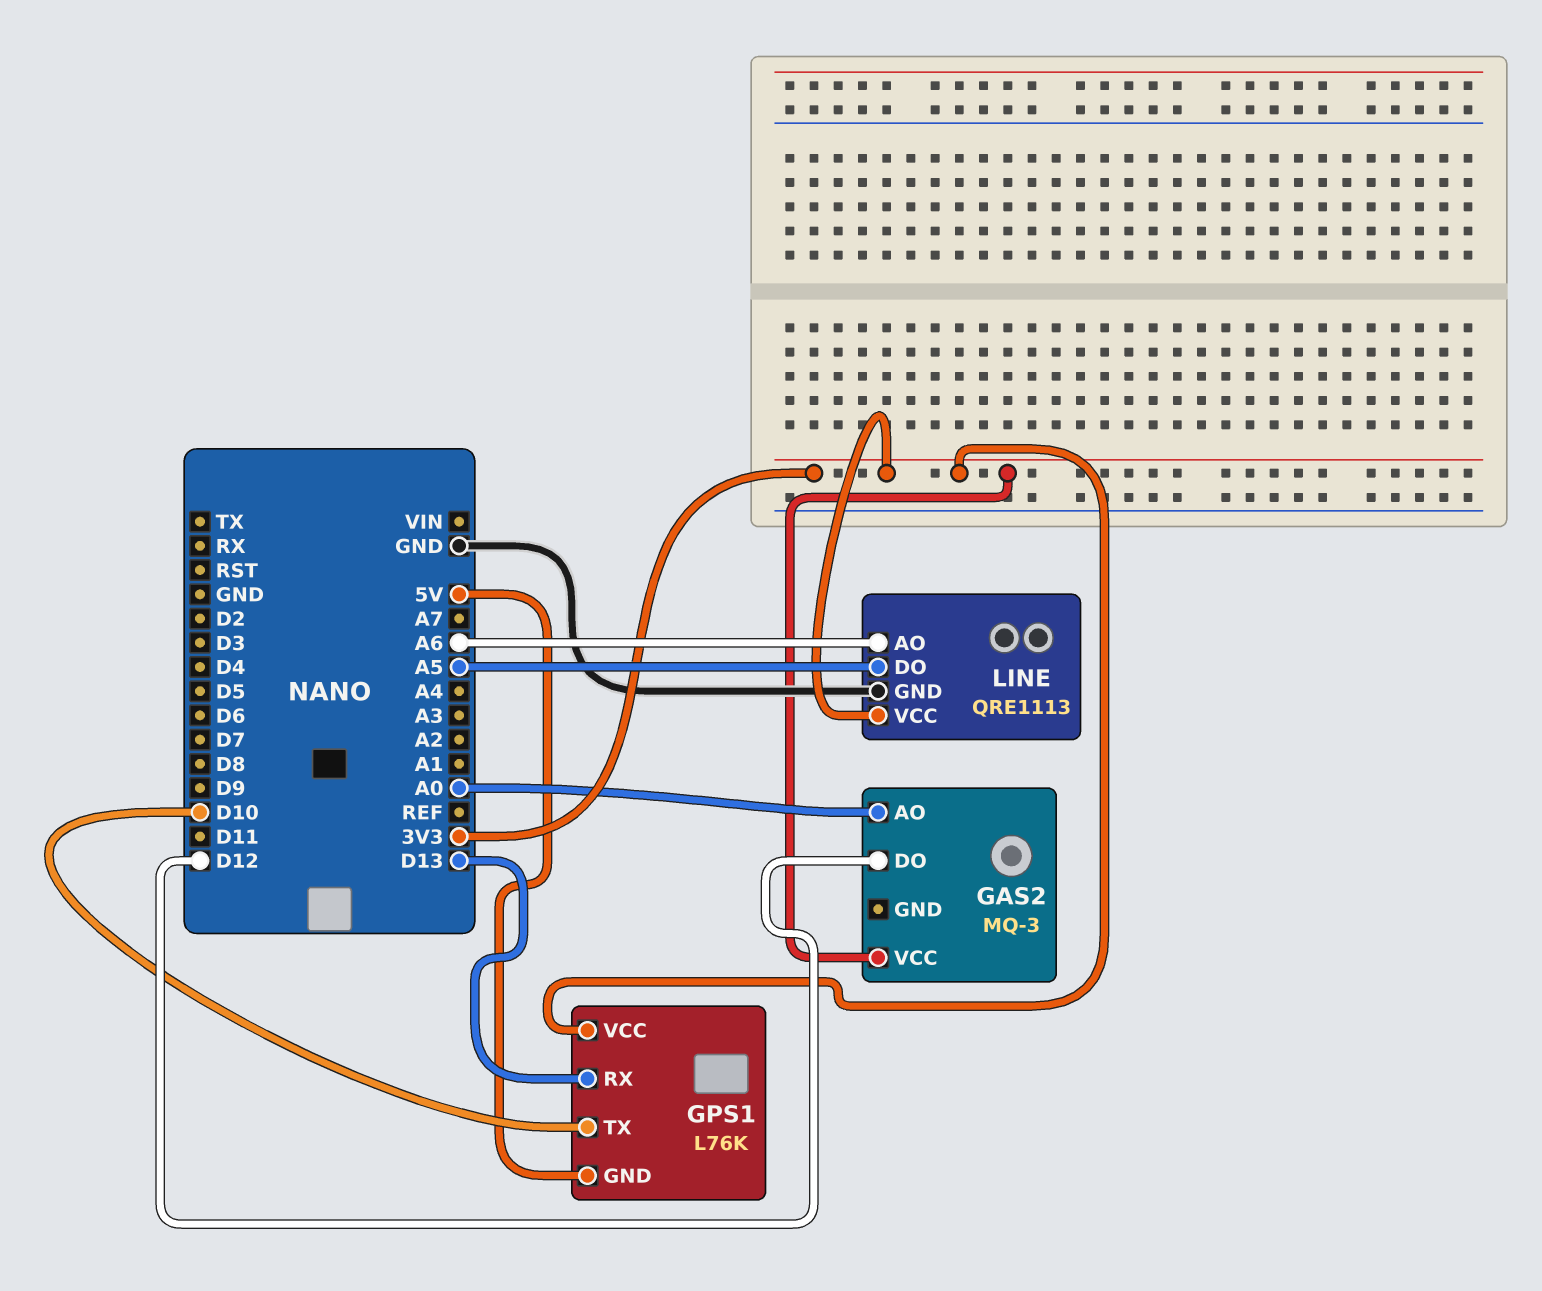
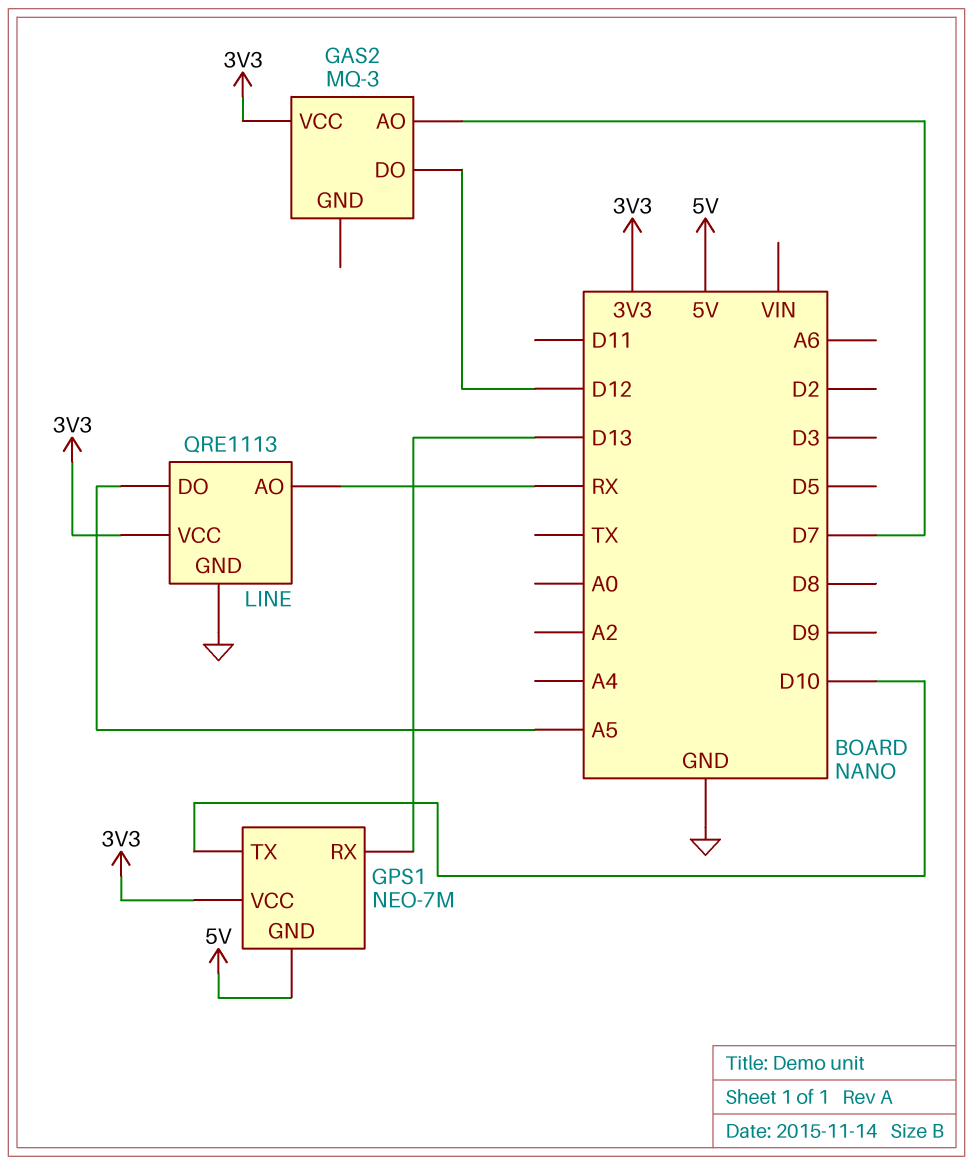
GAS2 pin AO: A0 -> D7
GPS1: L76K -> NEO-7M
LINE pin AO: A6 -> RX

